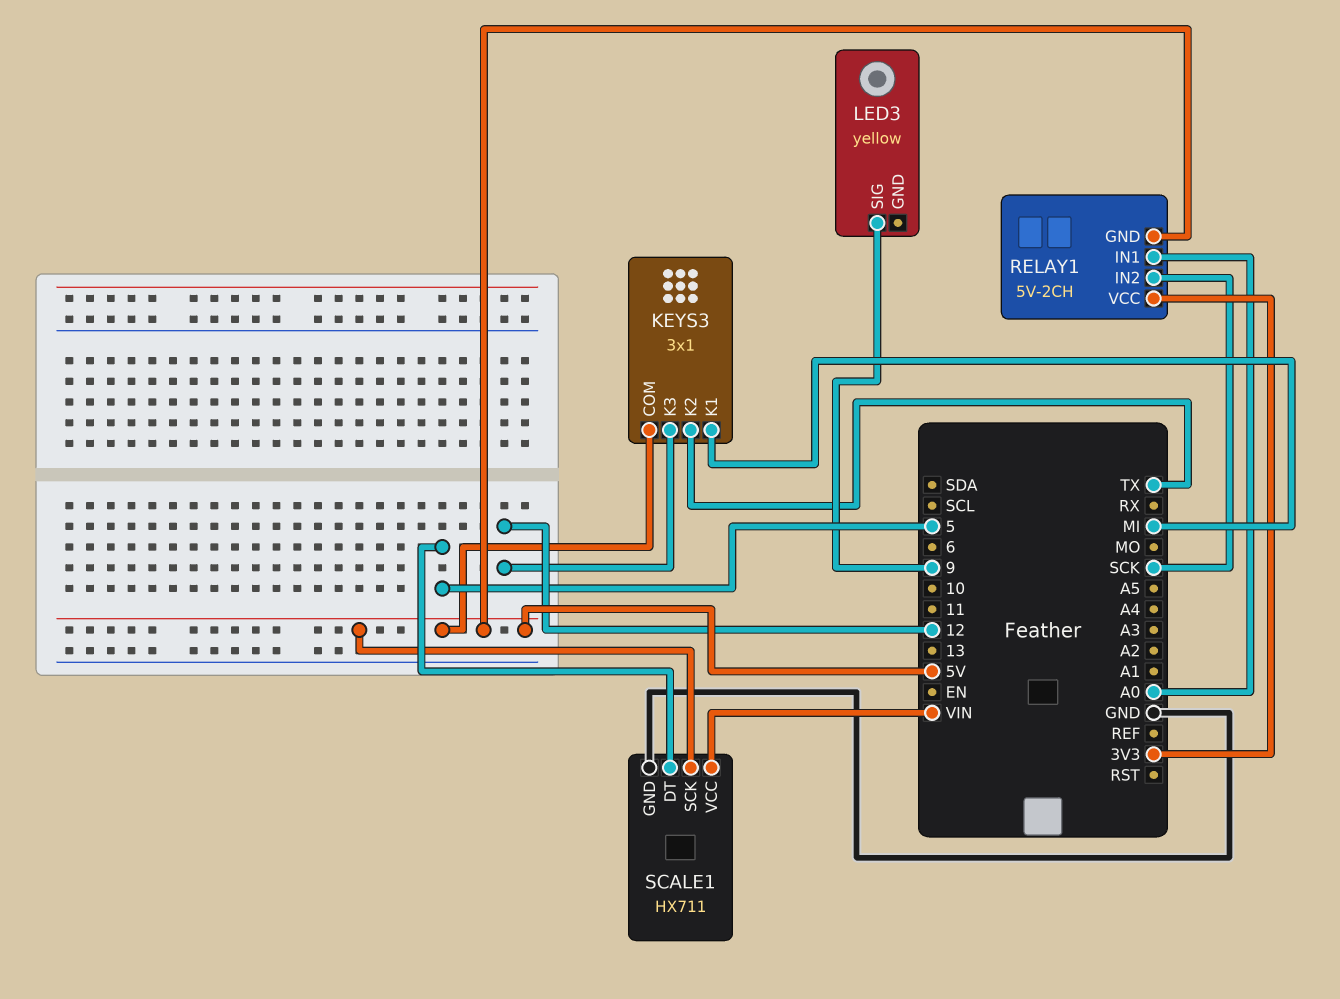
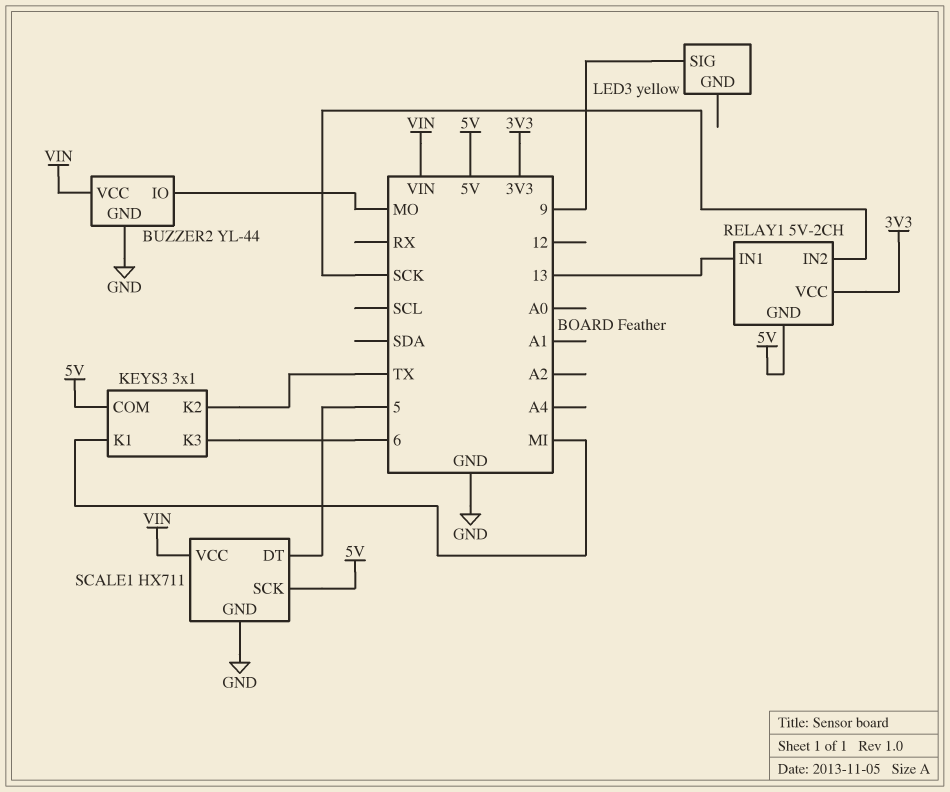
BUZZER2: none -> YL-44
BUZZER2 pin GND: none -> GND
BUZZER2 pin IO: none -> MO
BUZZER2 pin VCC: none -> VIN
KEYS3 pin K3: 12 -> 6
RELAY1 pin IN1: A0 -> 13

